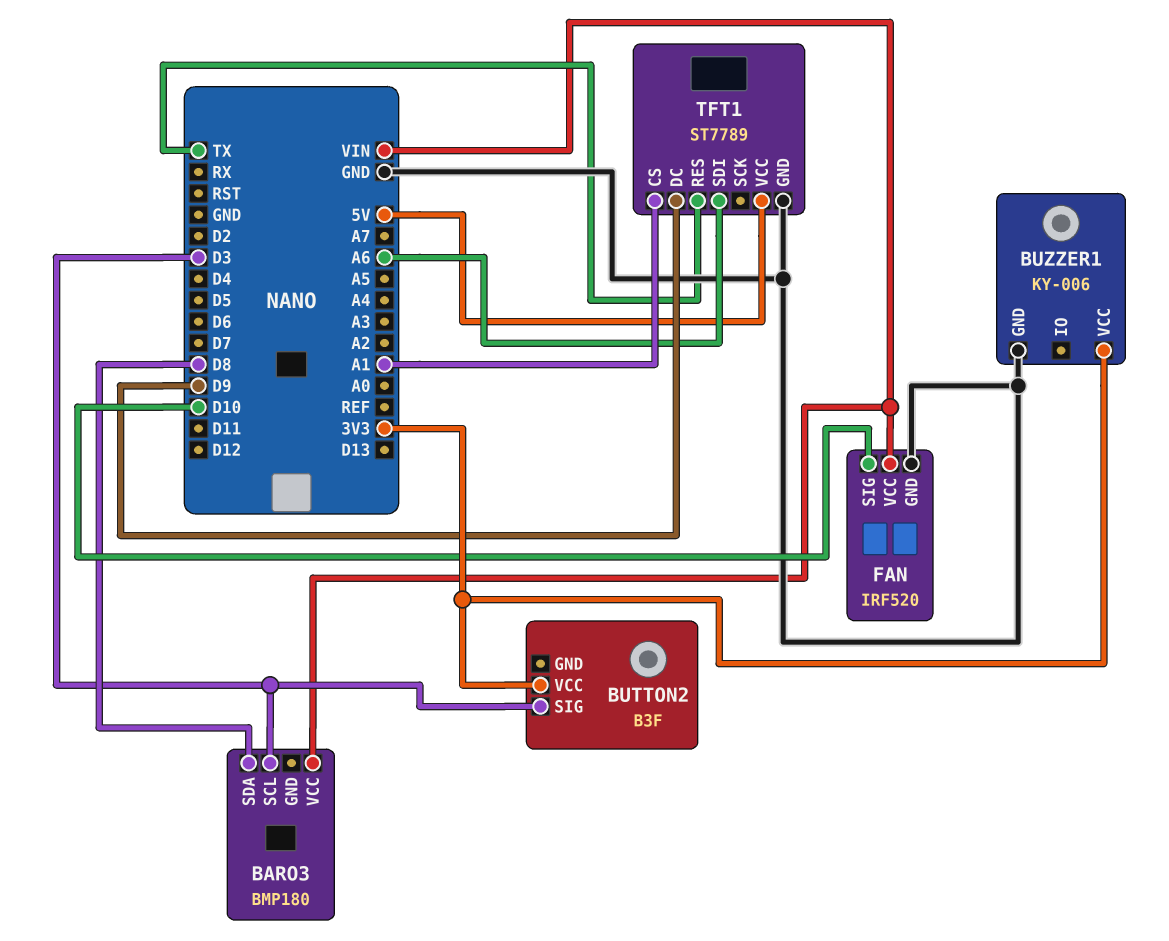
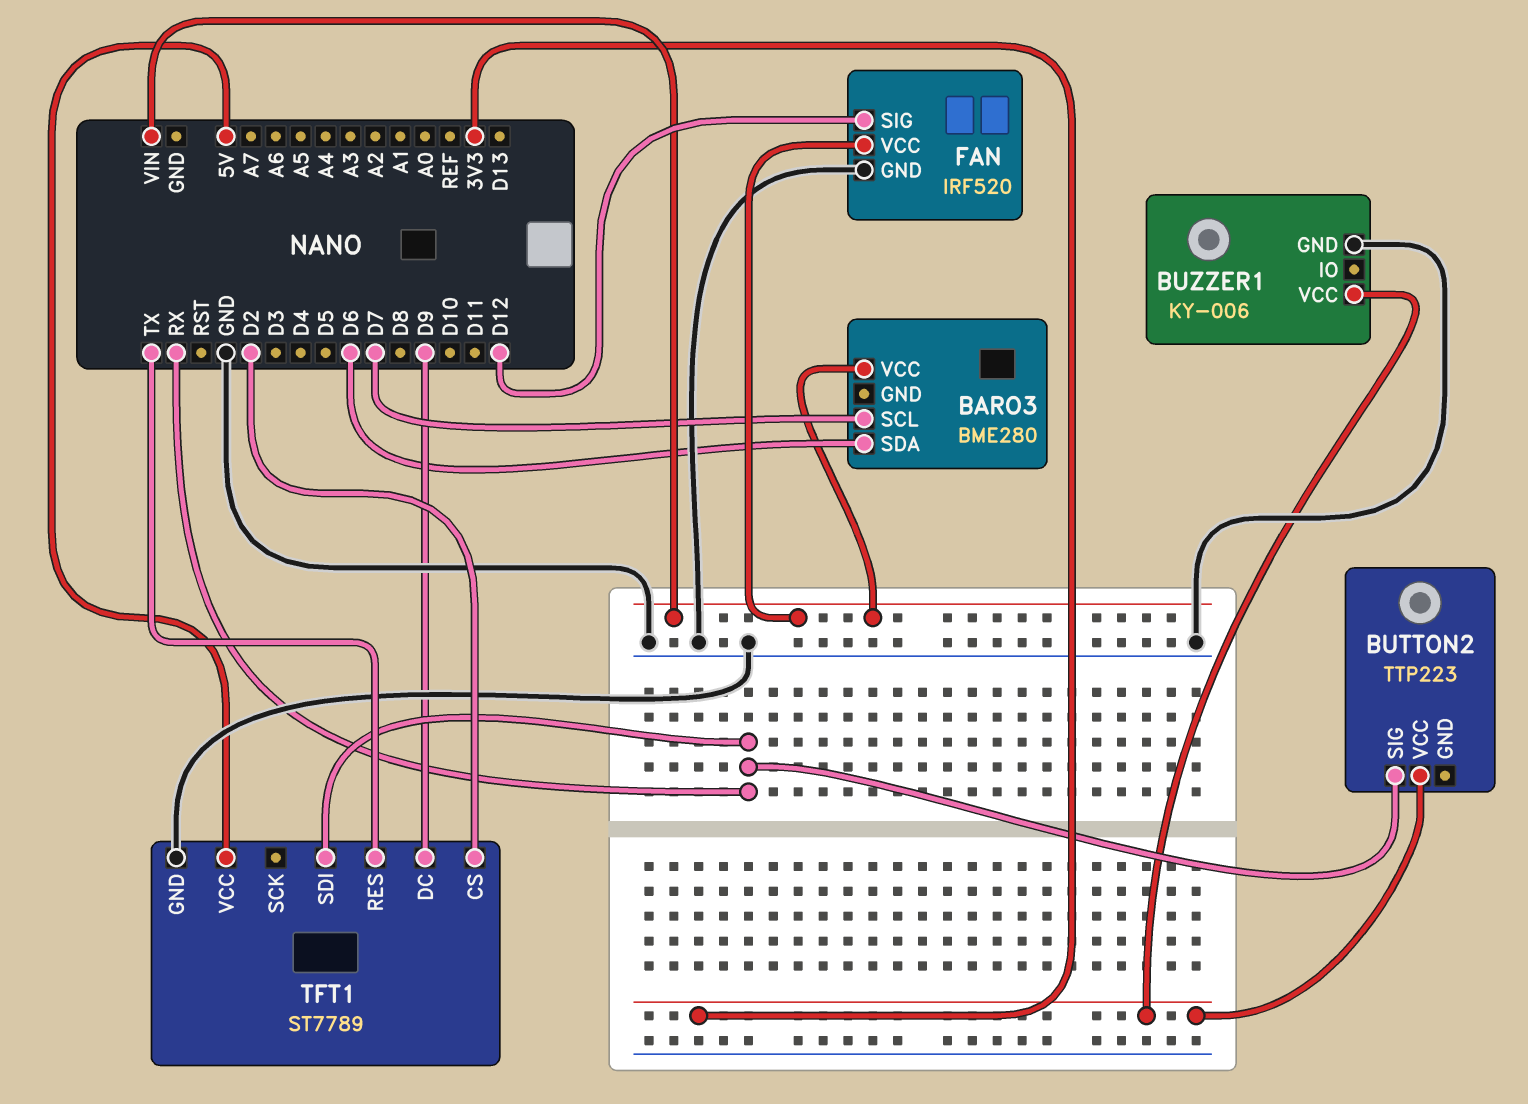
BARO3: BMP180 -> BME280
BARO3 pin SCL: D3 -> D7
BARO3 pin SDA: D8 -> D6
BUTTON2: B3F -> TTP223
BUTTON2 pin SIG: D3 -> RX
FAN pin SIG: D10 -> D12
TFT1 pin CS: A1 -> D2
TFT1 pin SDI: A6 -> RX

